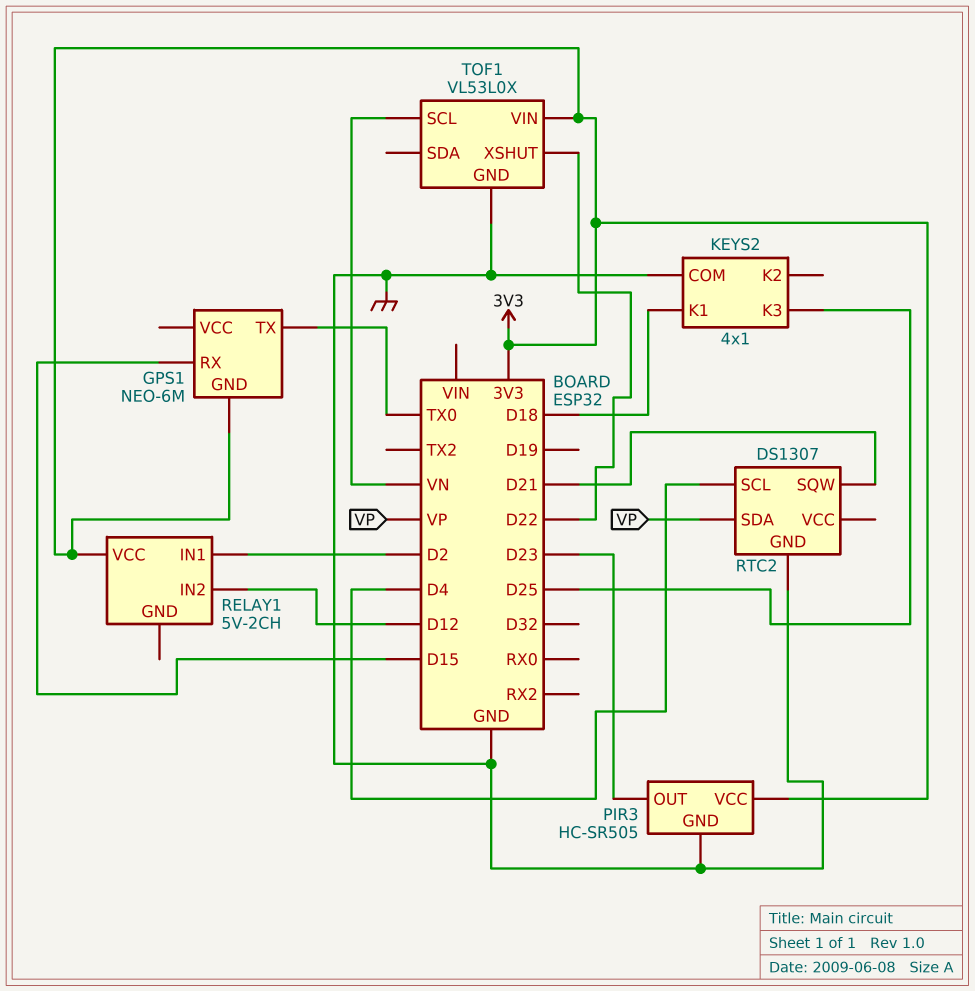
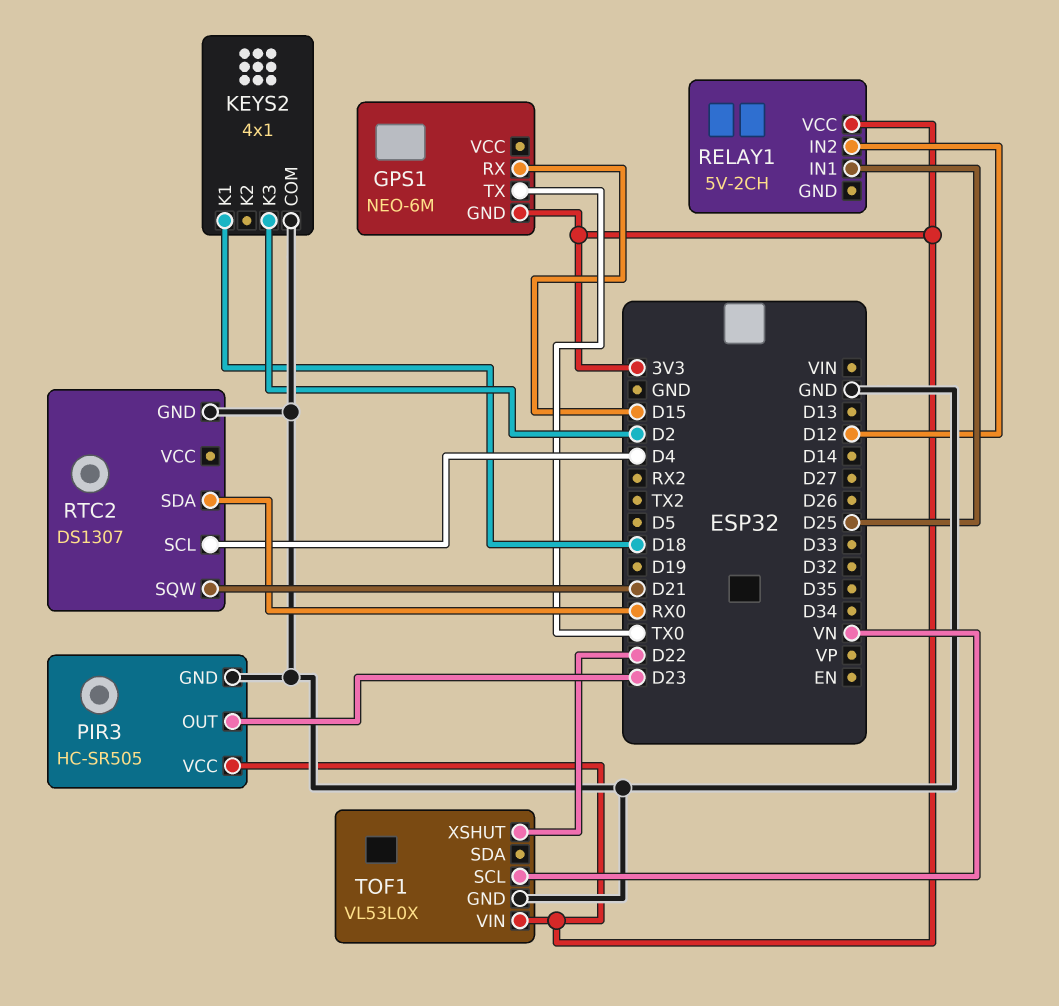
KEYS2 pin K3: D25 -> D2
RELAY1 pin IN1: D2 -> D25
RTC2 pin SDA: VP -> RX0

